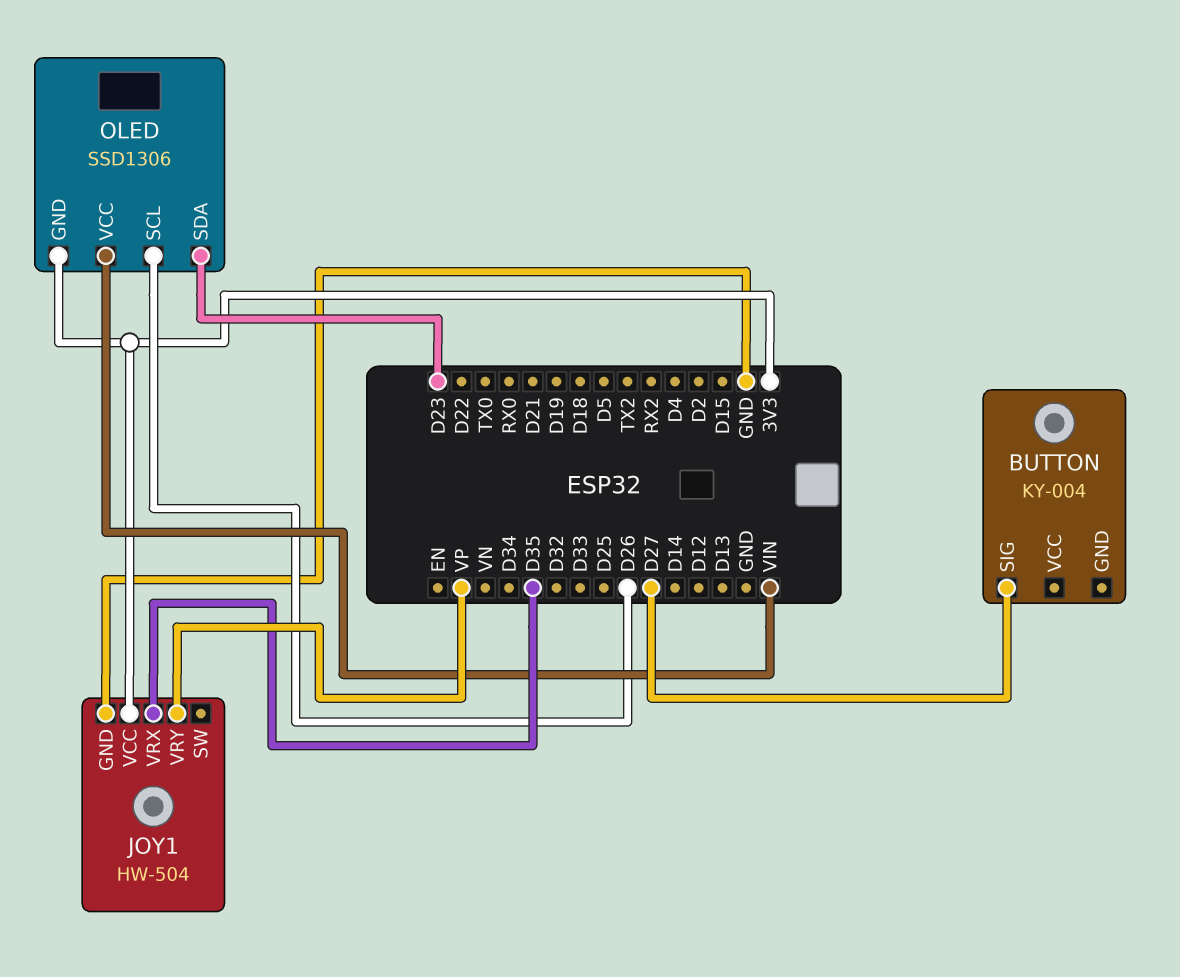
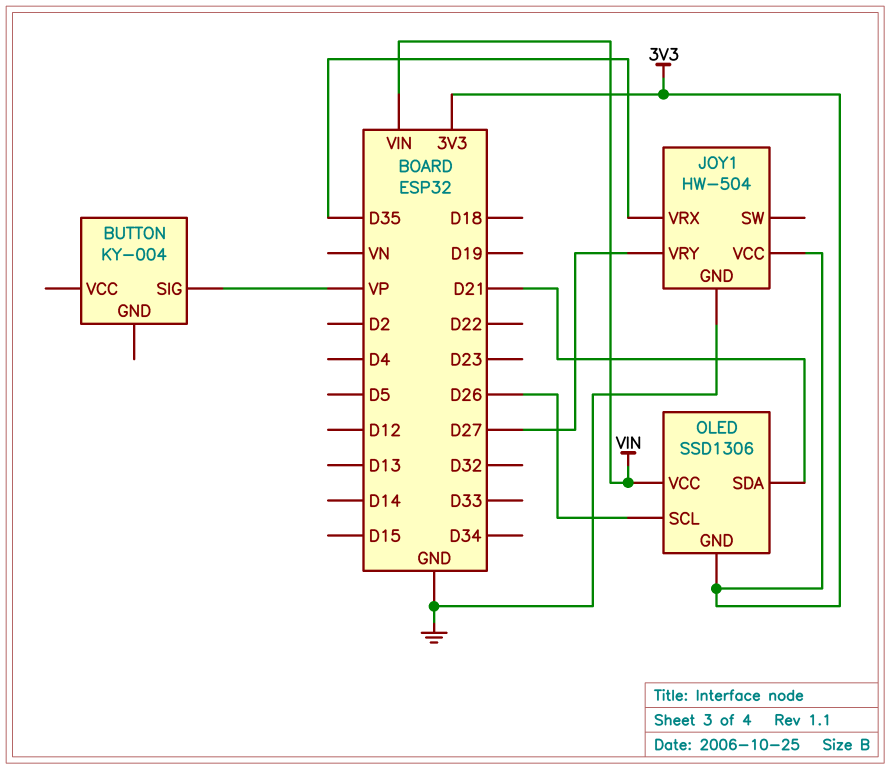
BUTTON pin SIG: D27 -> VP
JOY1 pin VRY: VP -> D27
OLED pin SDA: D23 -> D21

